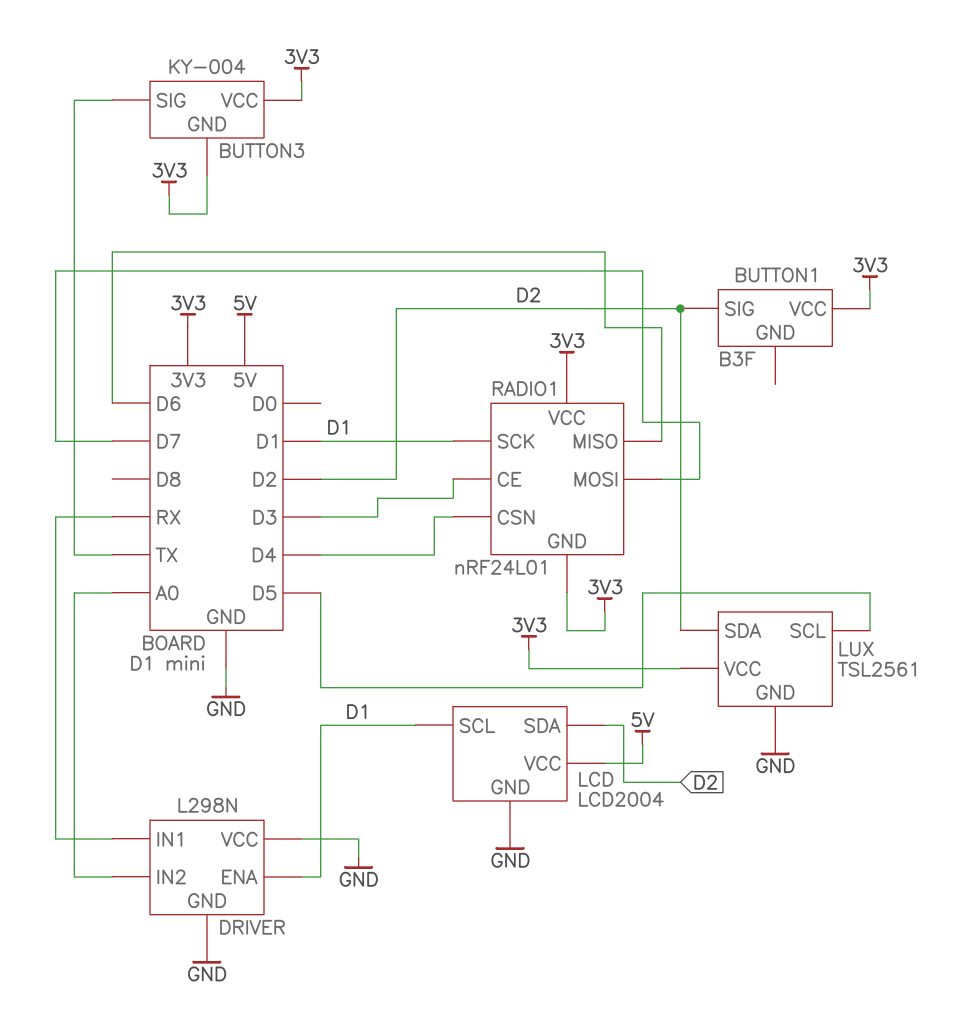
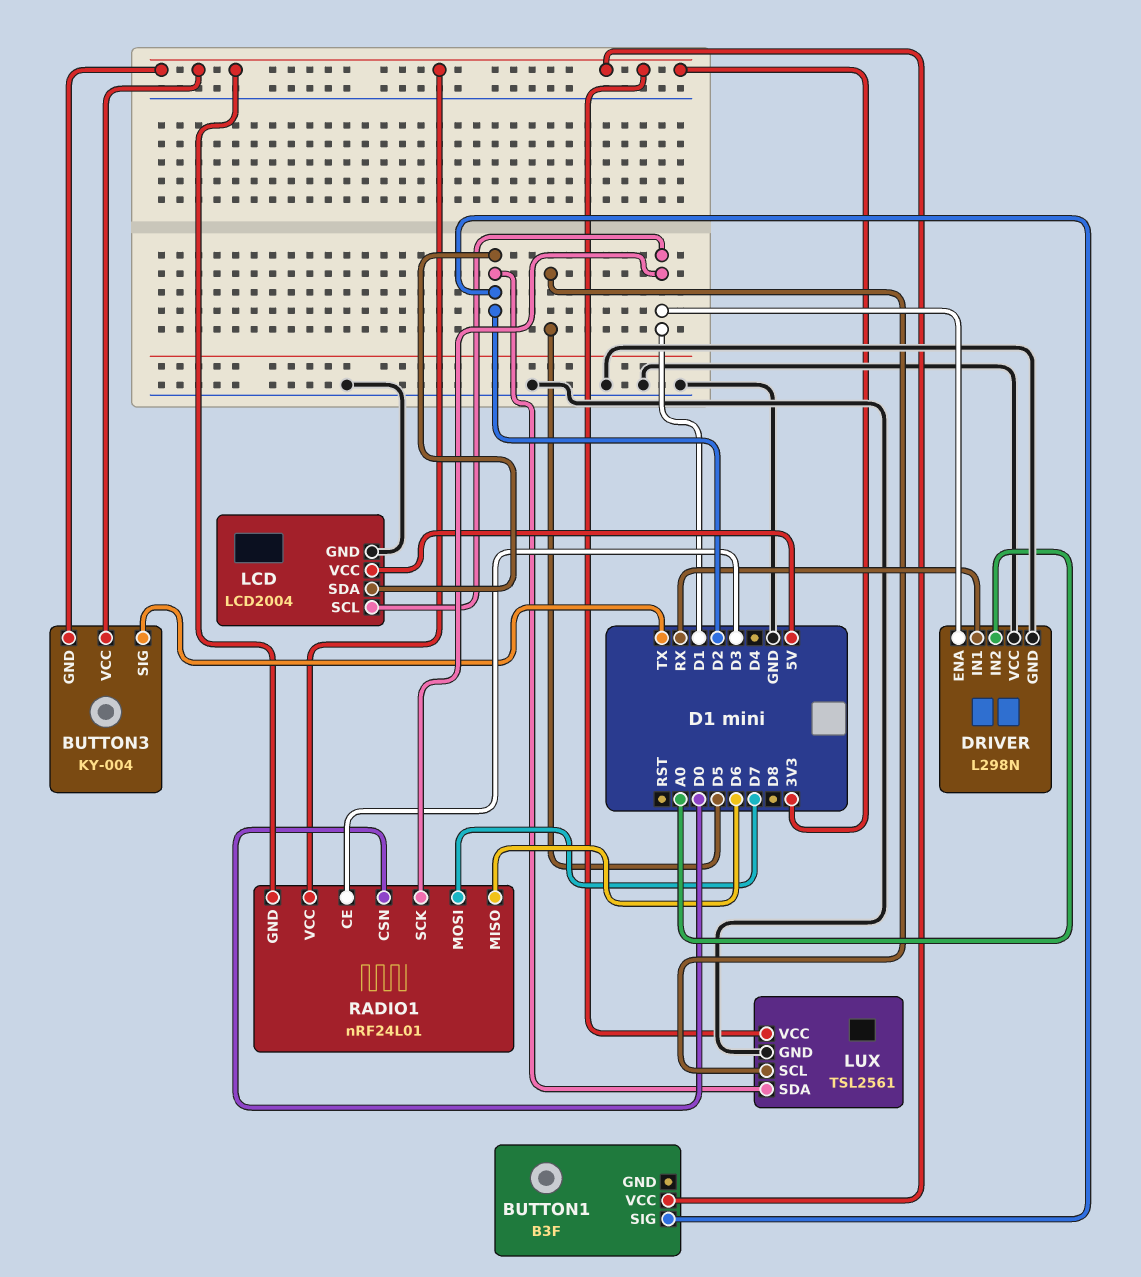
RADIO1 pin CSN: D4 -> D0

